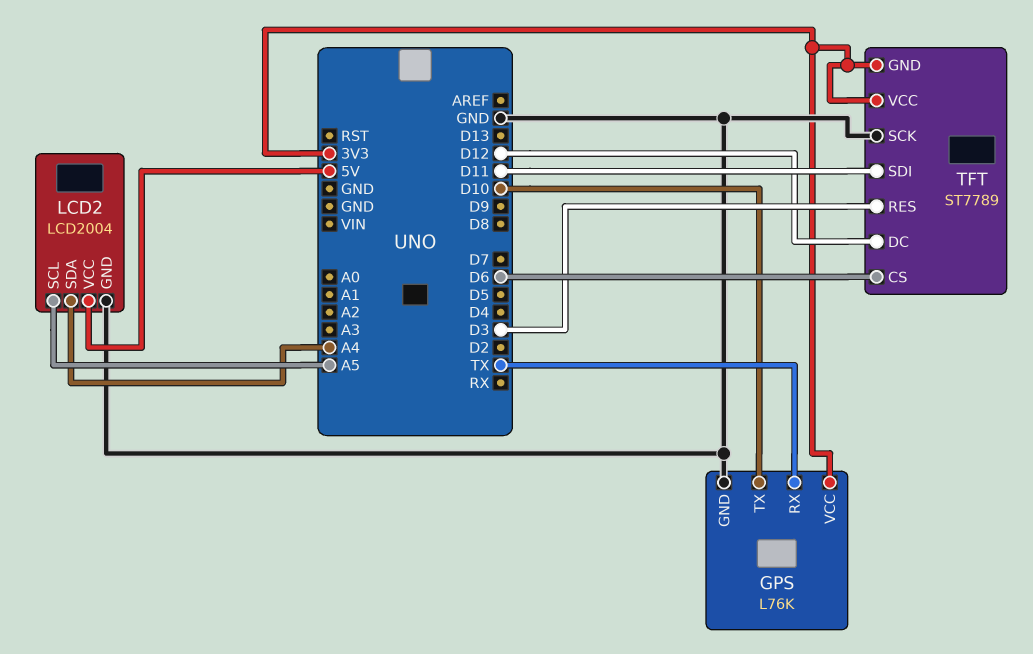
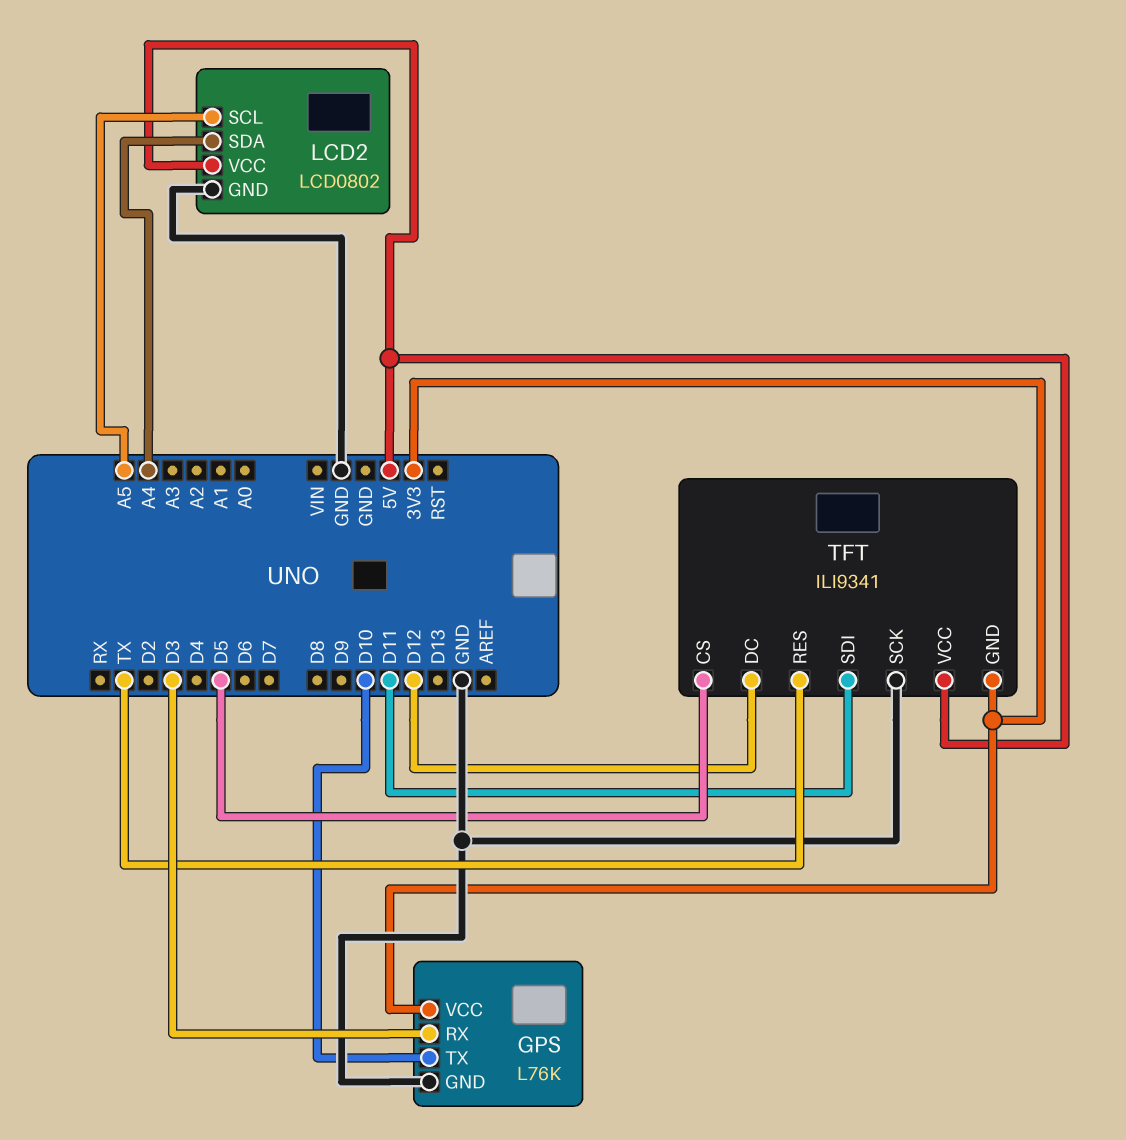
GPS pin RX: TX -> D3
LCD2: LCD2004 -> LCD0802
TFT: ST7789 -> ILI9341
TFT pin CS: D6 -> D5
TFT pin RES: D3 -> TX
TFT pin VCC: 3V3 -> 5V

